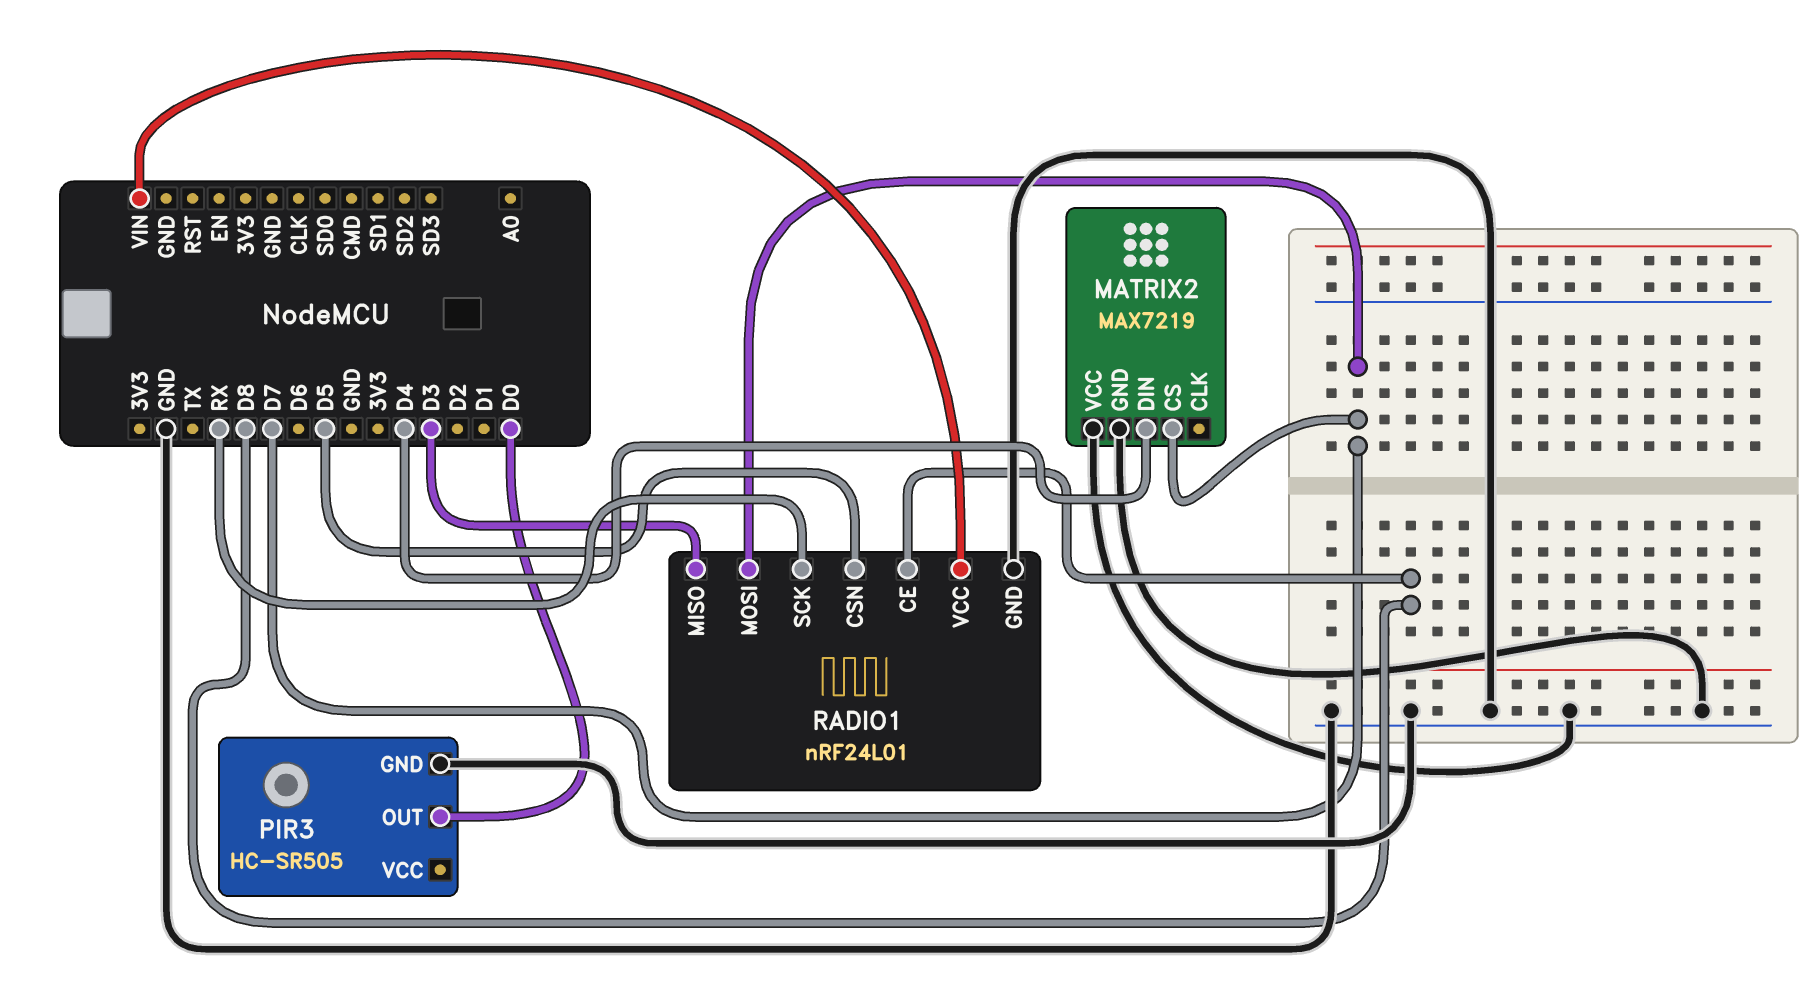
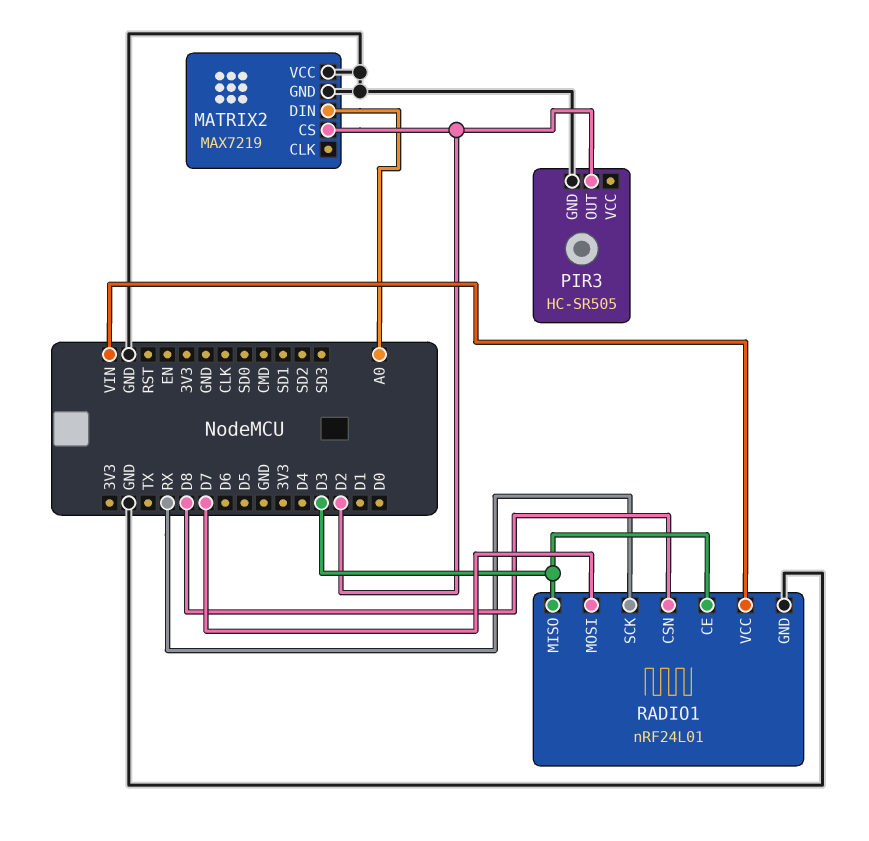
MATRIX2 pin CS: D7 -> D2
MATRIX2 pin DIN: D4 -> A0
PIR3 pin OUT: D0 -> D2
RADIO1 pin CE: D8 -> D3
RADIO1 pin CSN: D5 -> D8

